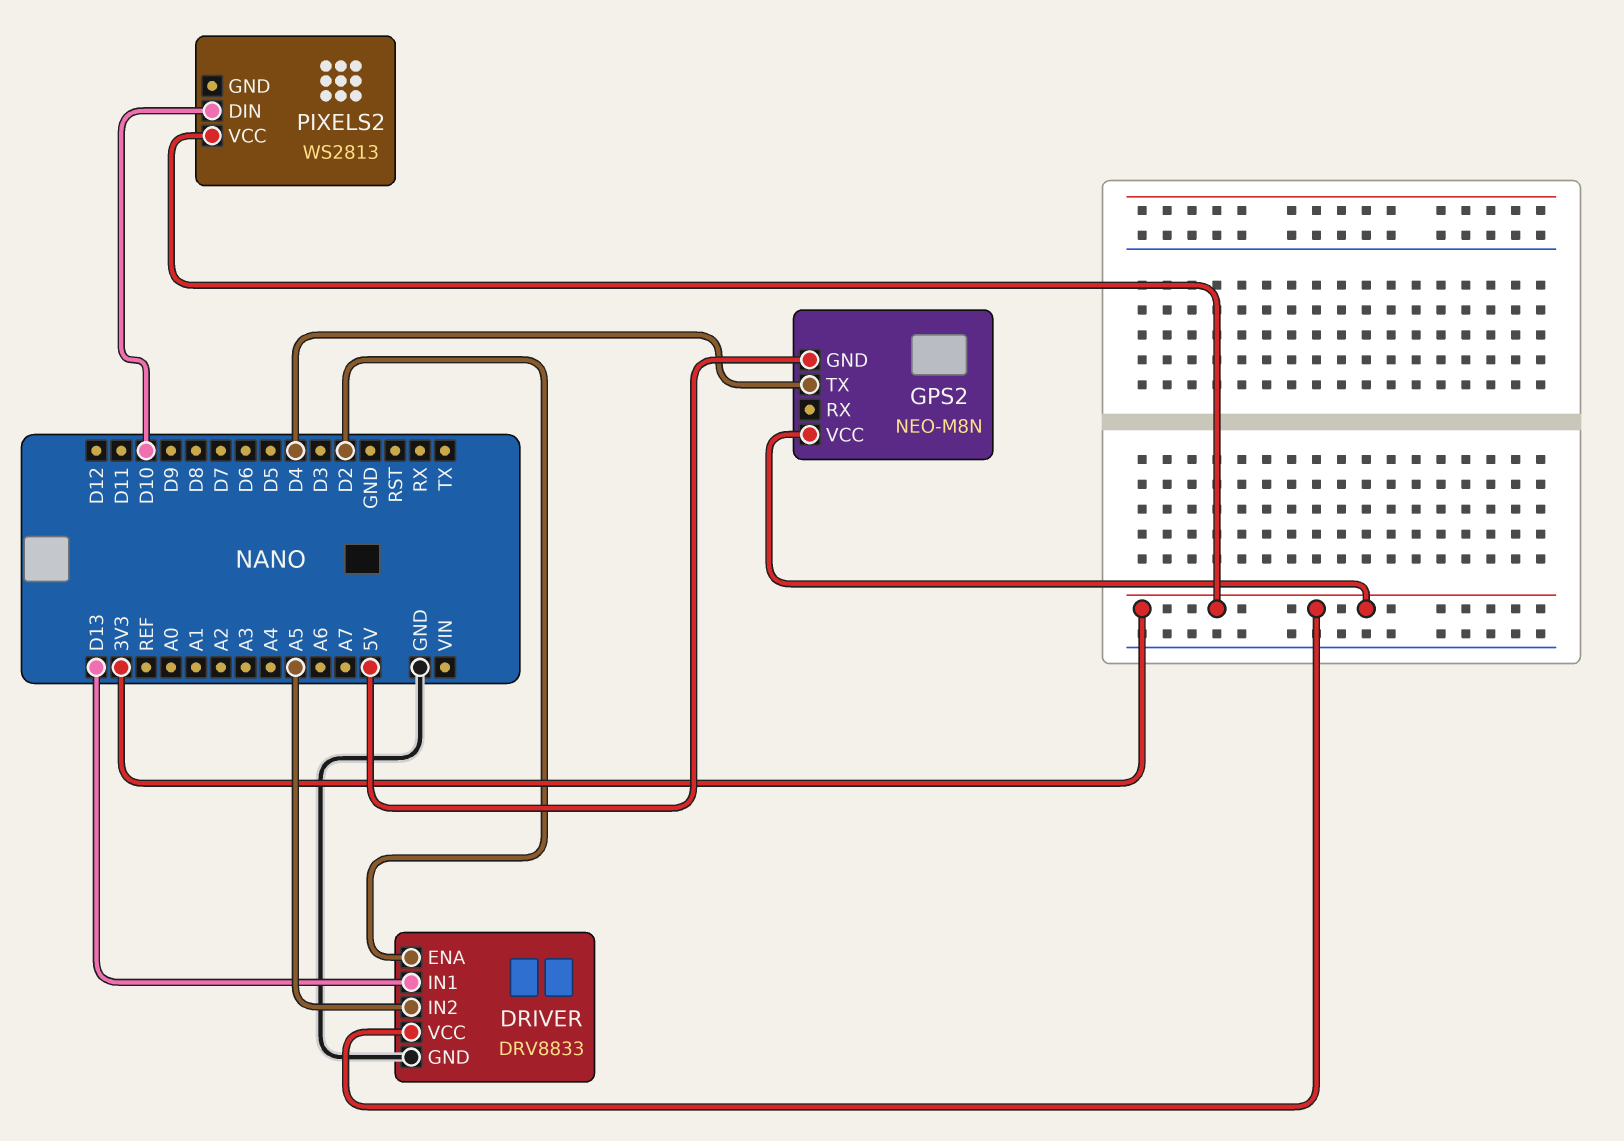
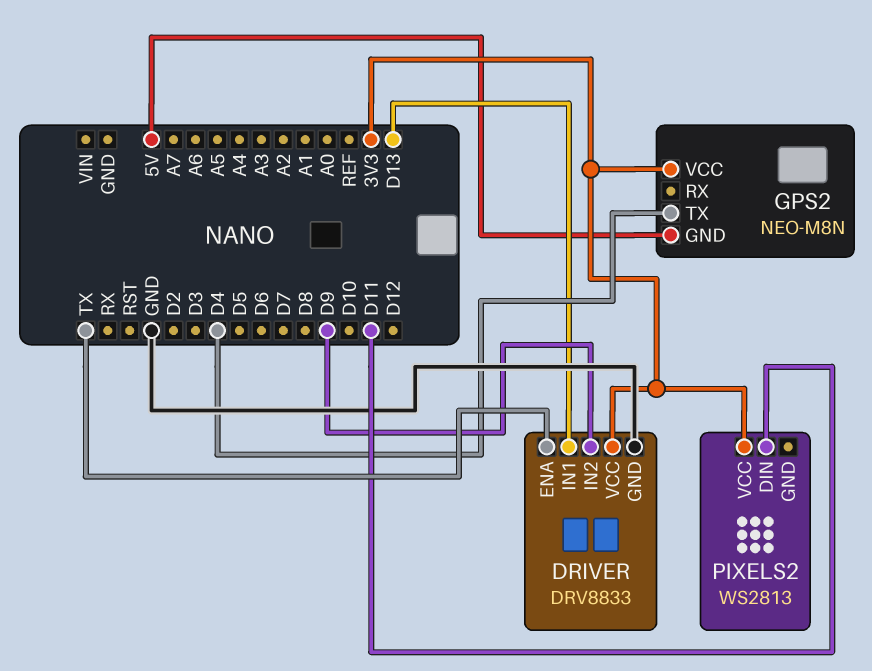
DRIVER pin ENA: D2 -> TX
DRIVER pin IN2: A5 -> D9
PIXELS2 pin DIN: D10 -> D11

